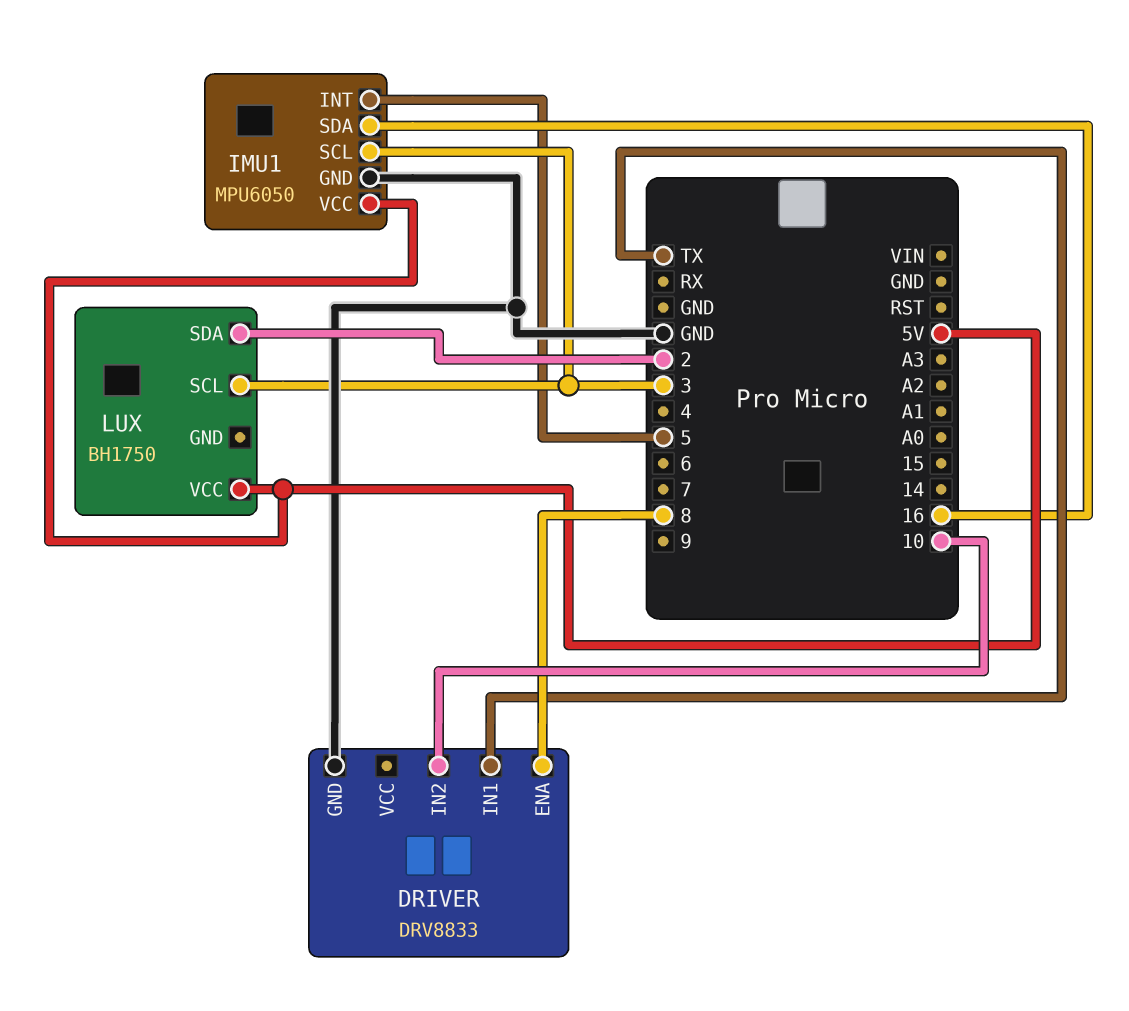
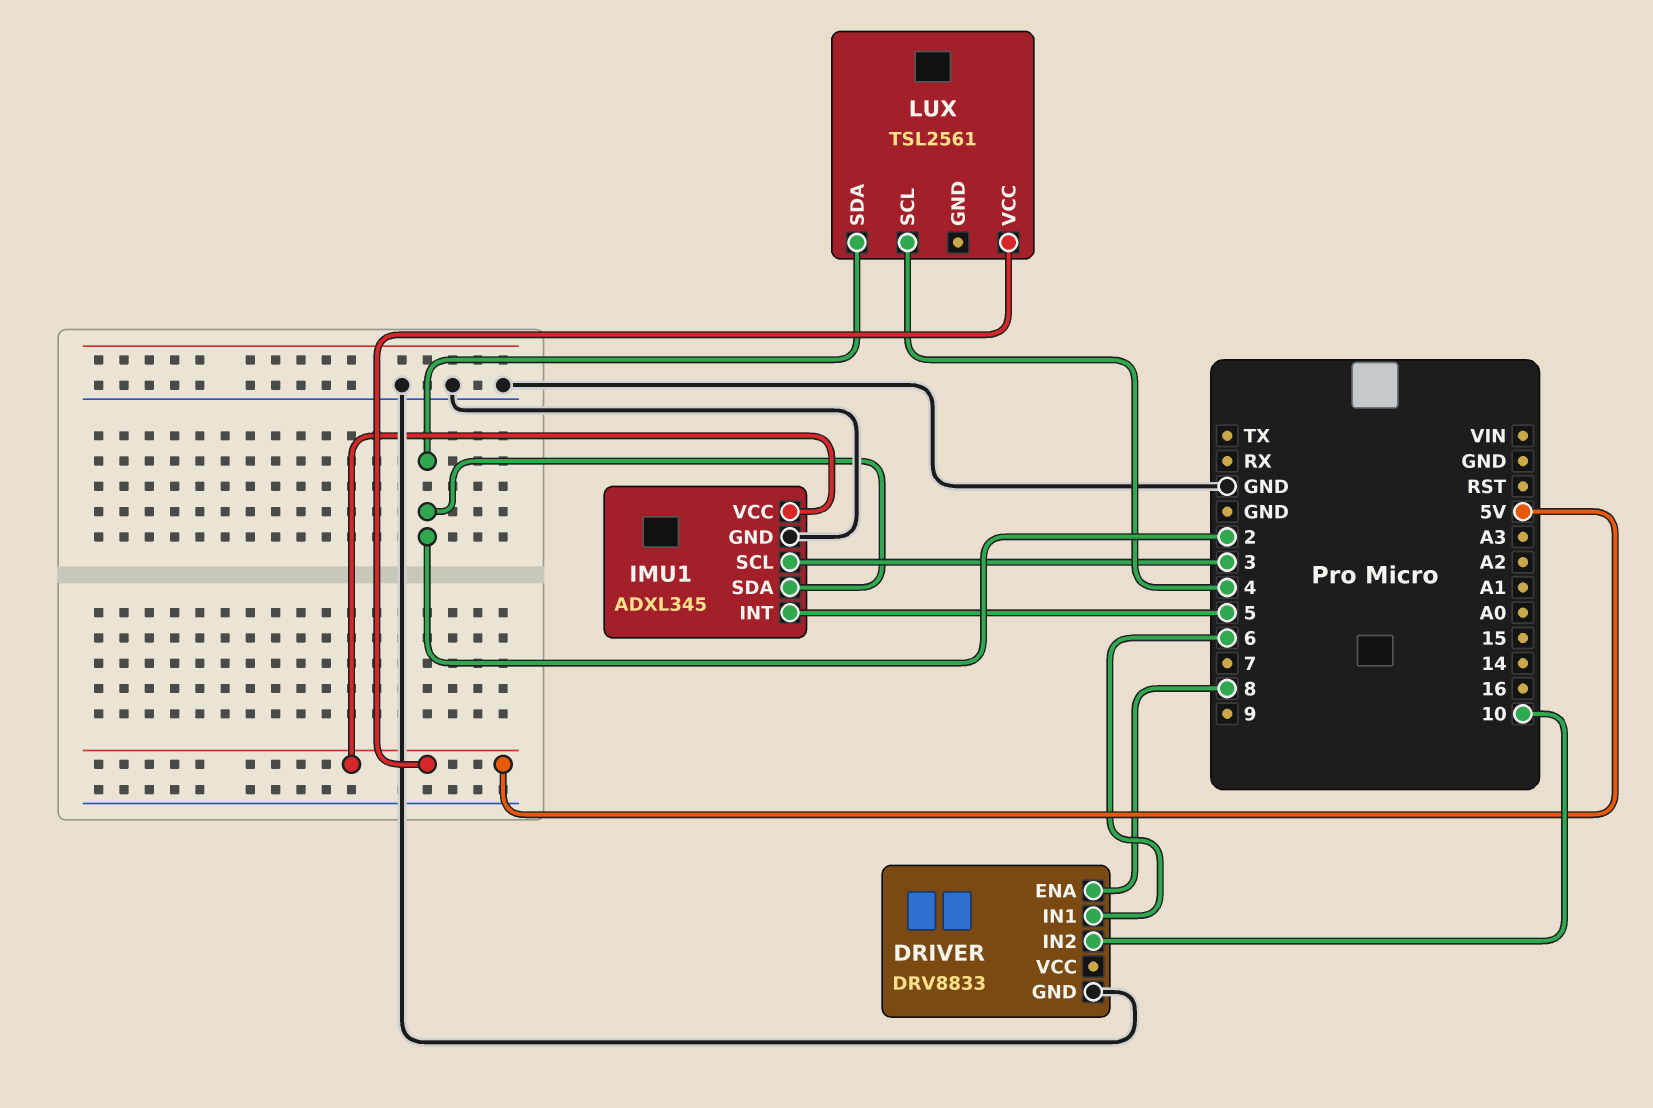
DRIVER pin IN1: TX -> 6
IMU1: MPU6050 -> ADXL345
IMU1 pin SDA: 16 -> 2
LUX: BH1750 -> TSL2561
LUX pin SCL: 3 -> 4

